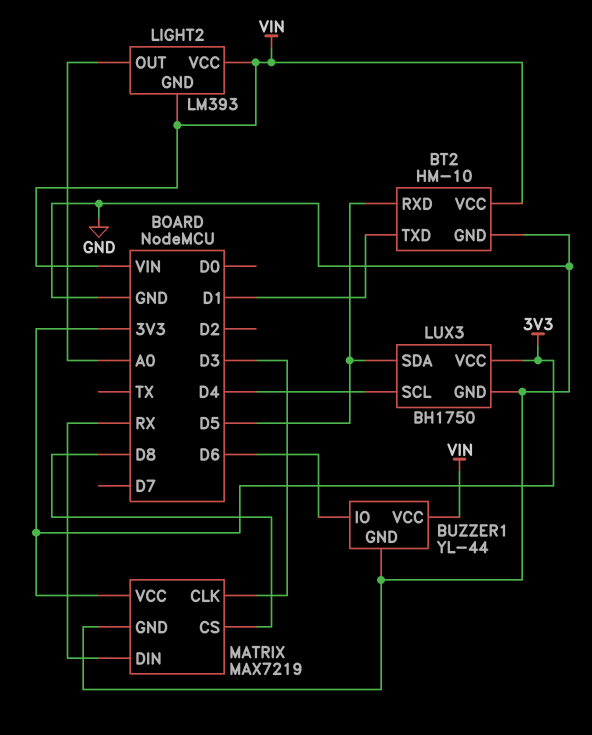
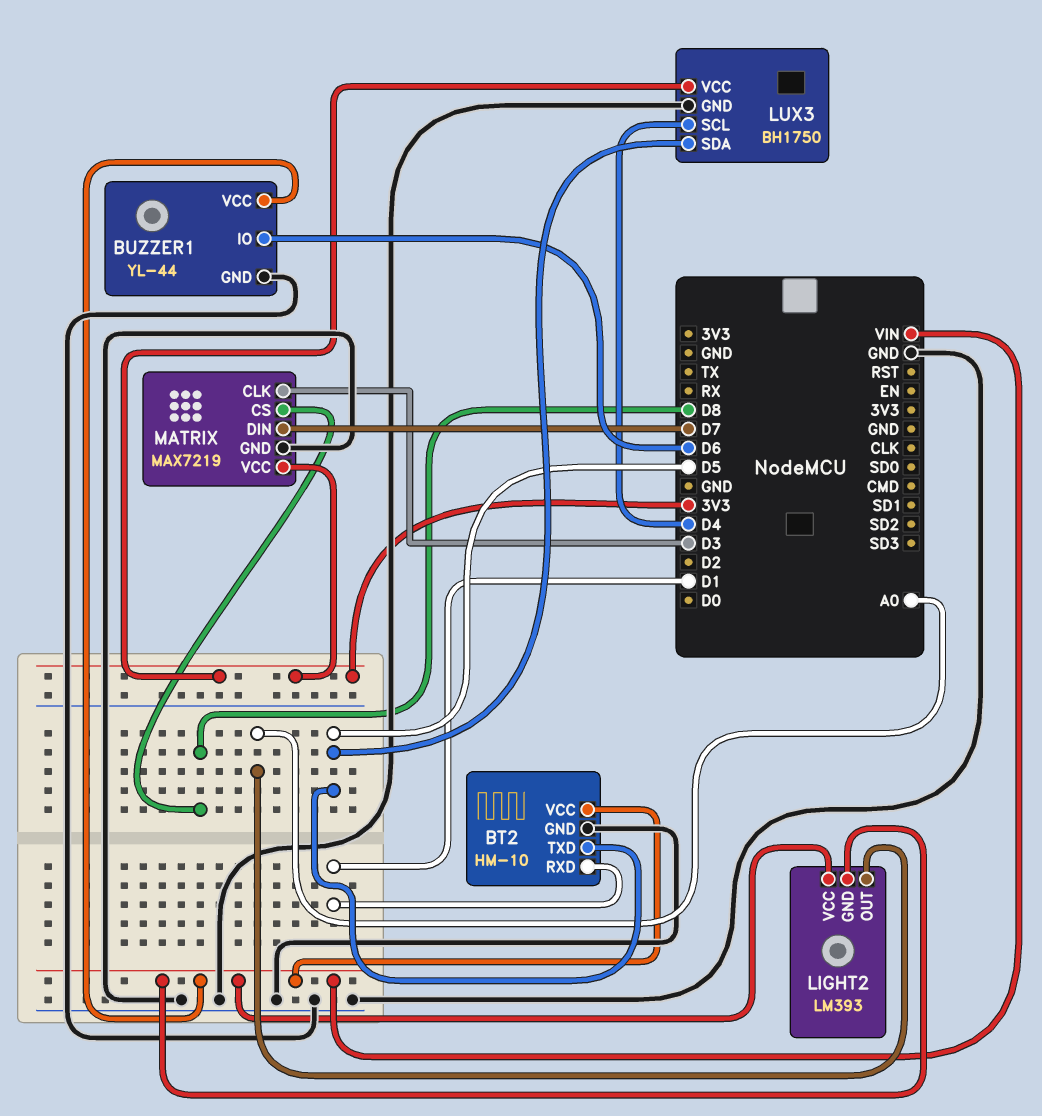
BT2 pin RXD: D5 -> D1
BT2 pin TXD: D1 -> D5
MATRIX pin DIN: RX -> D7

